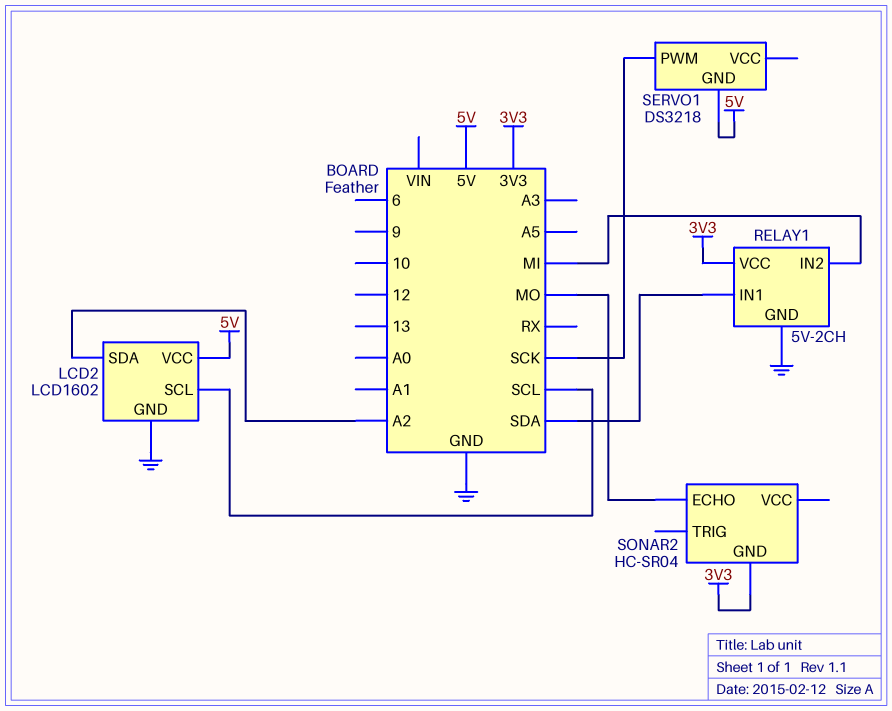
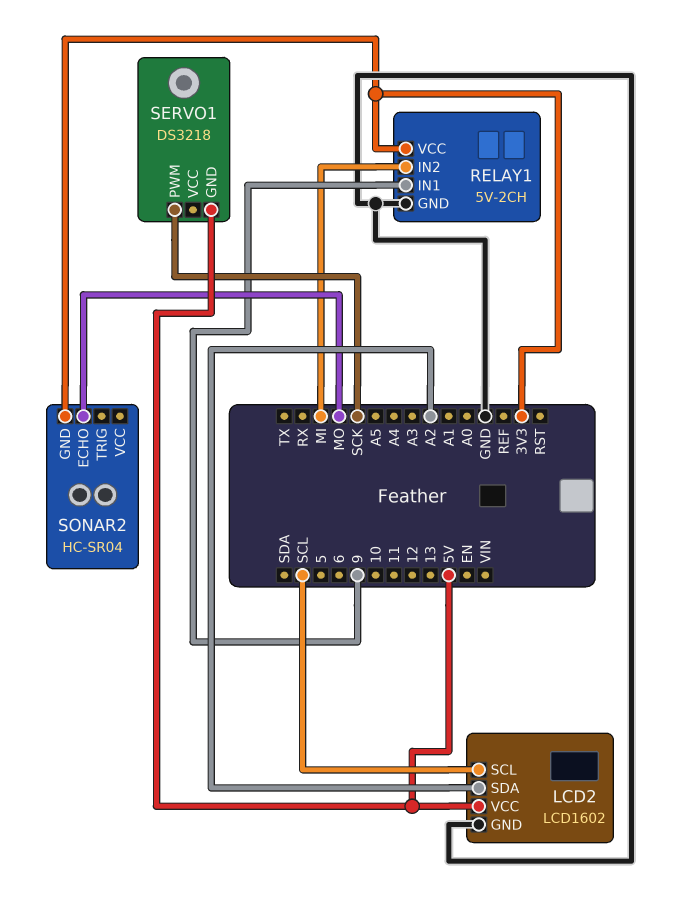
RELAY1 pin IN1: SDA -> 9

